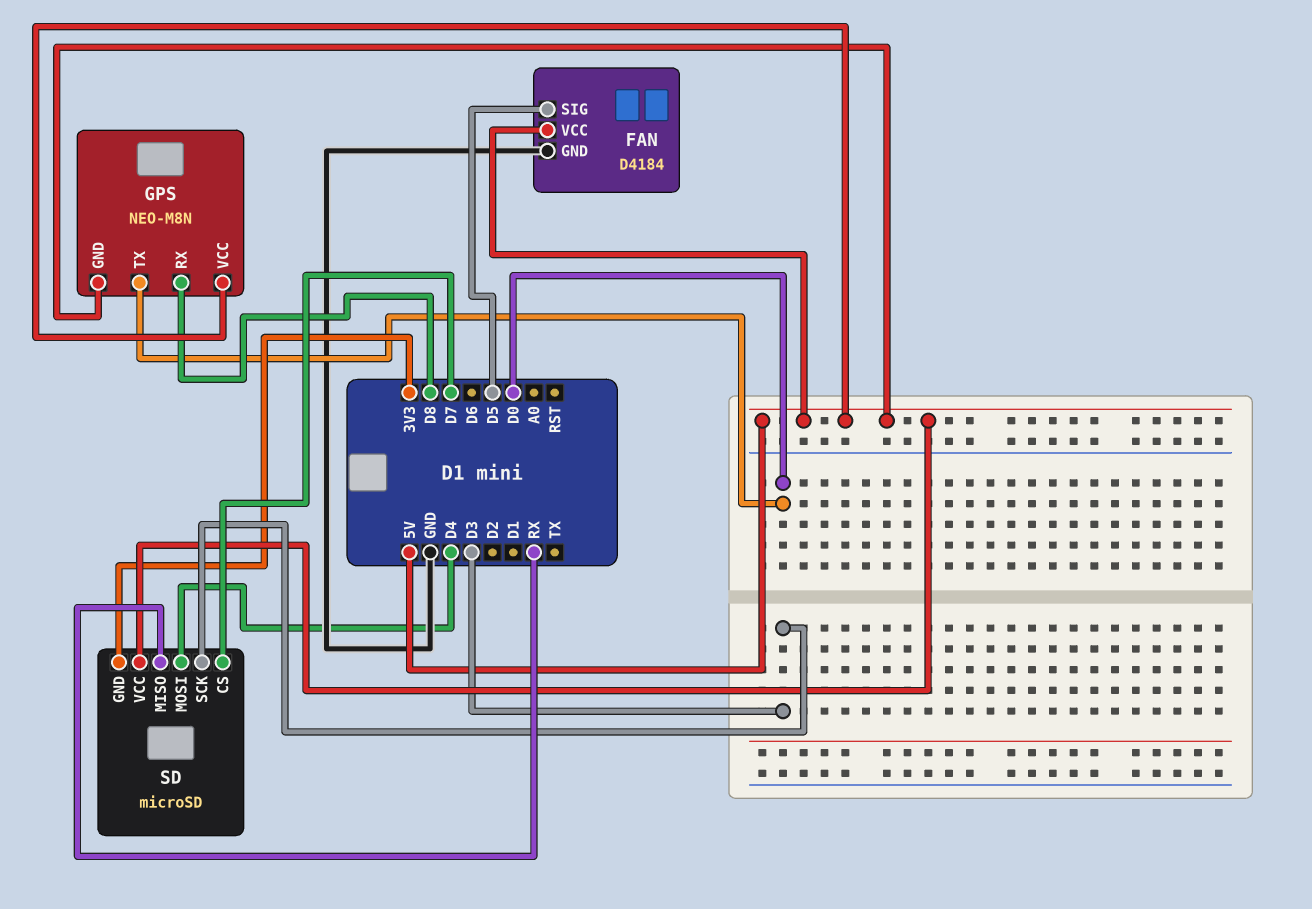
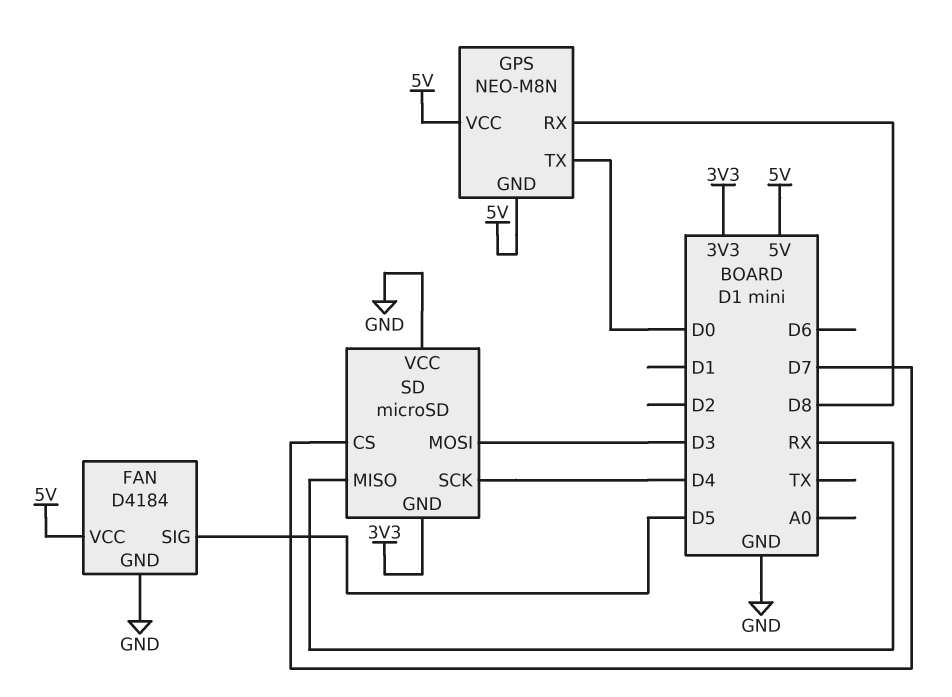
SD pin MOSI: D4 -> D3
SD pin SCK: D3 -> D4
SD pin VCC: 5V -> GND

